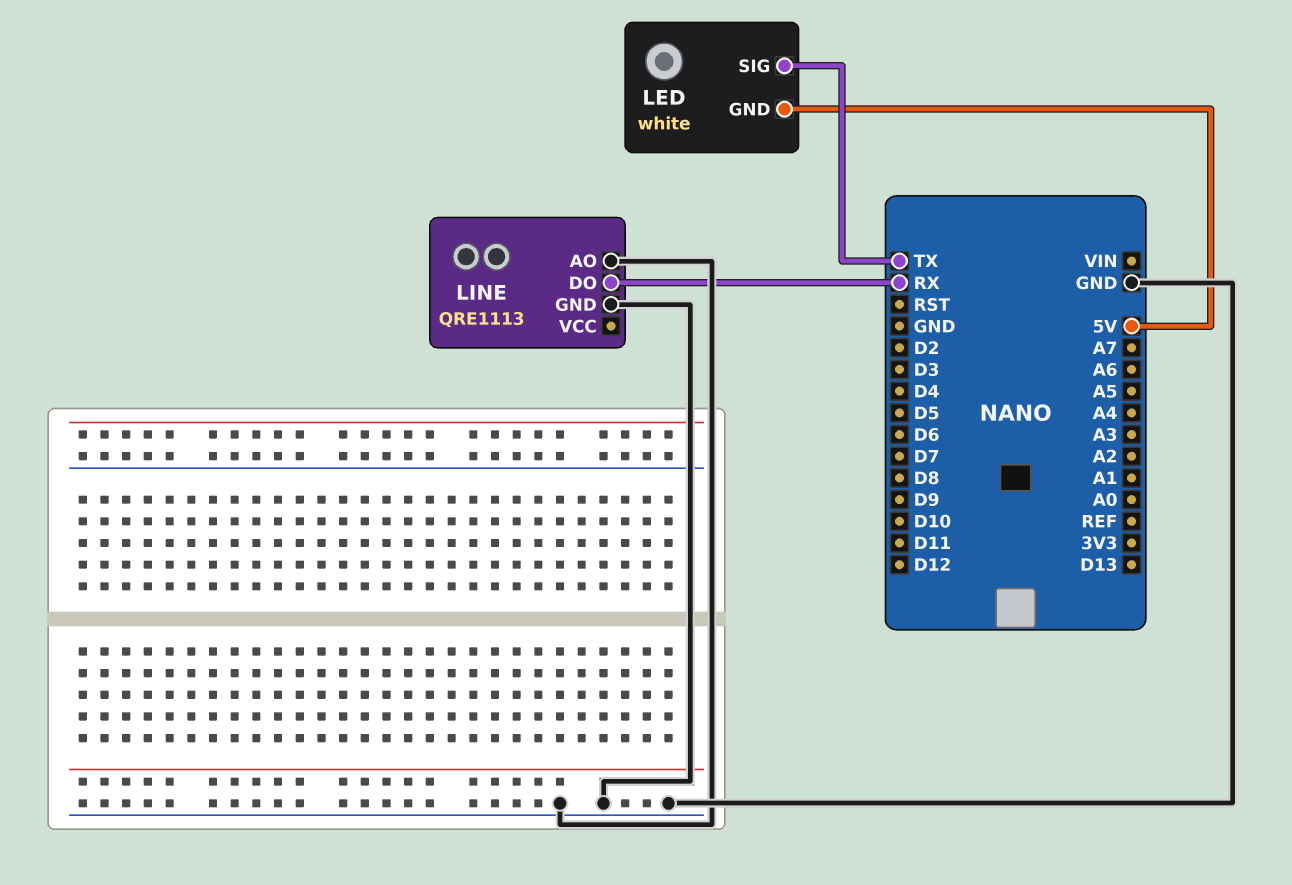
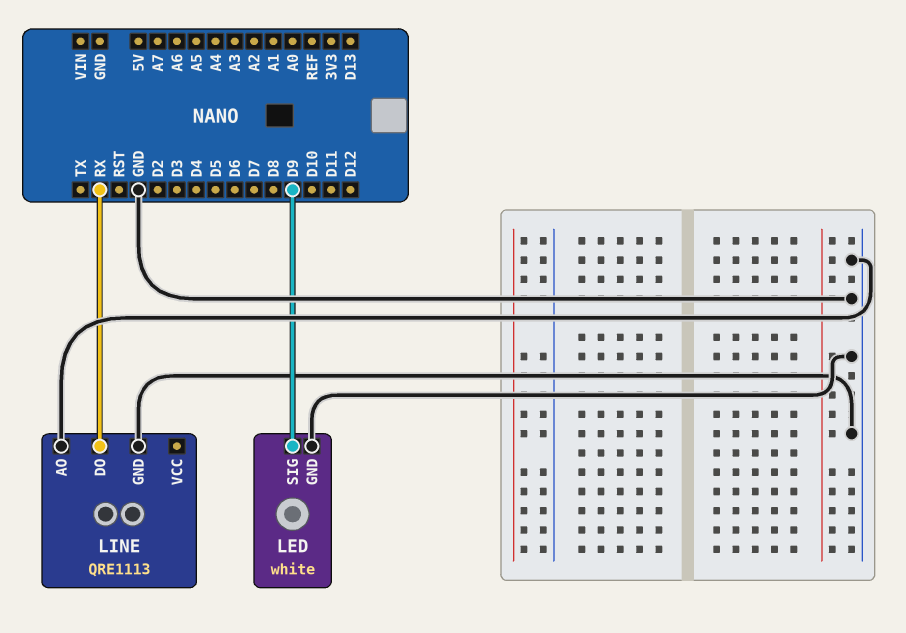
LED pin GND: 5V -> GND
LED pin SIG: TX -> D9

